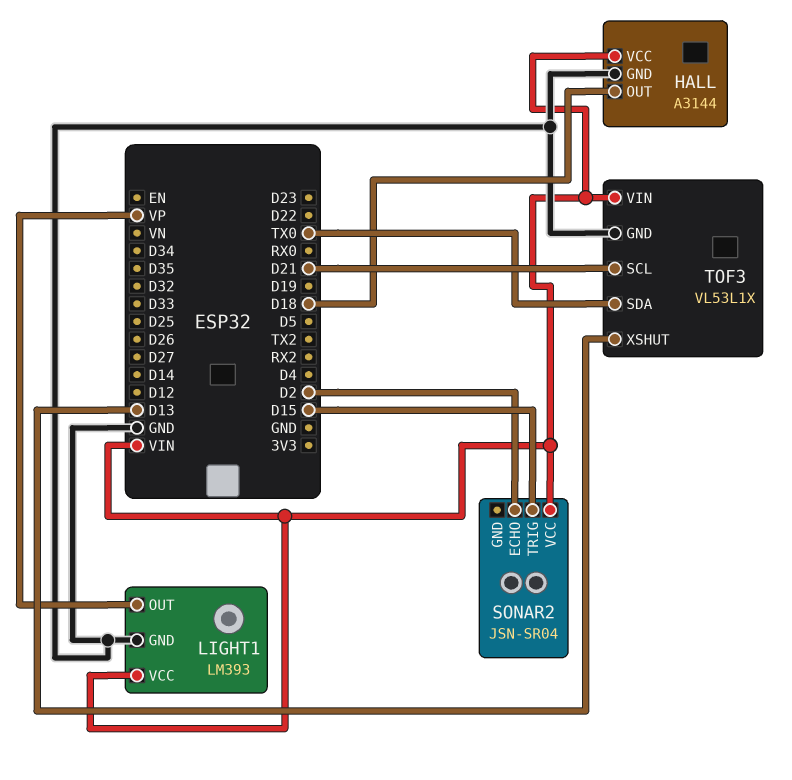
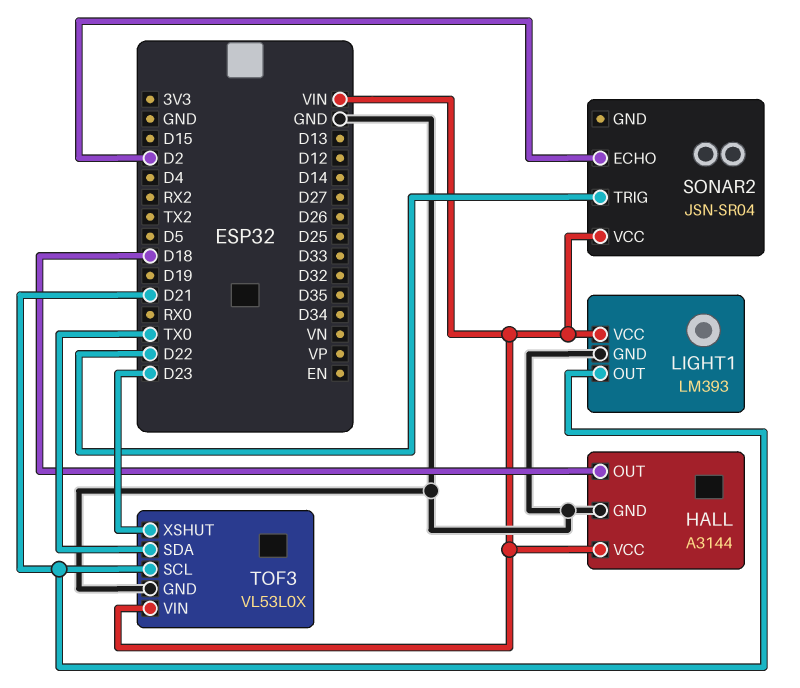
LIGHT1 pin OUT: VP -> D21
SONAR2 pin TRIG: D15 -> D22
TOF3: VL53L1X -> VL53L0X
TOF3 pin XSHUT: D13 -> D23

